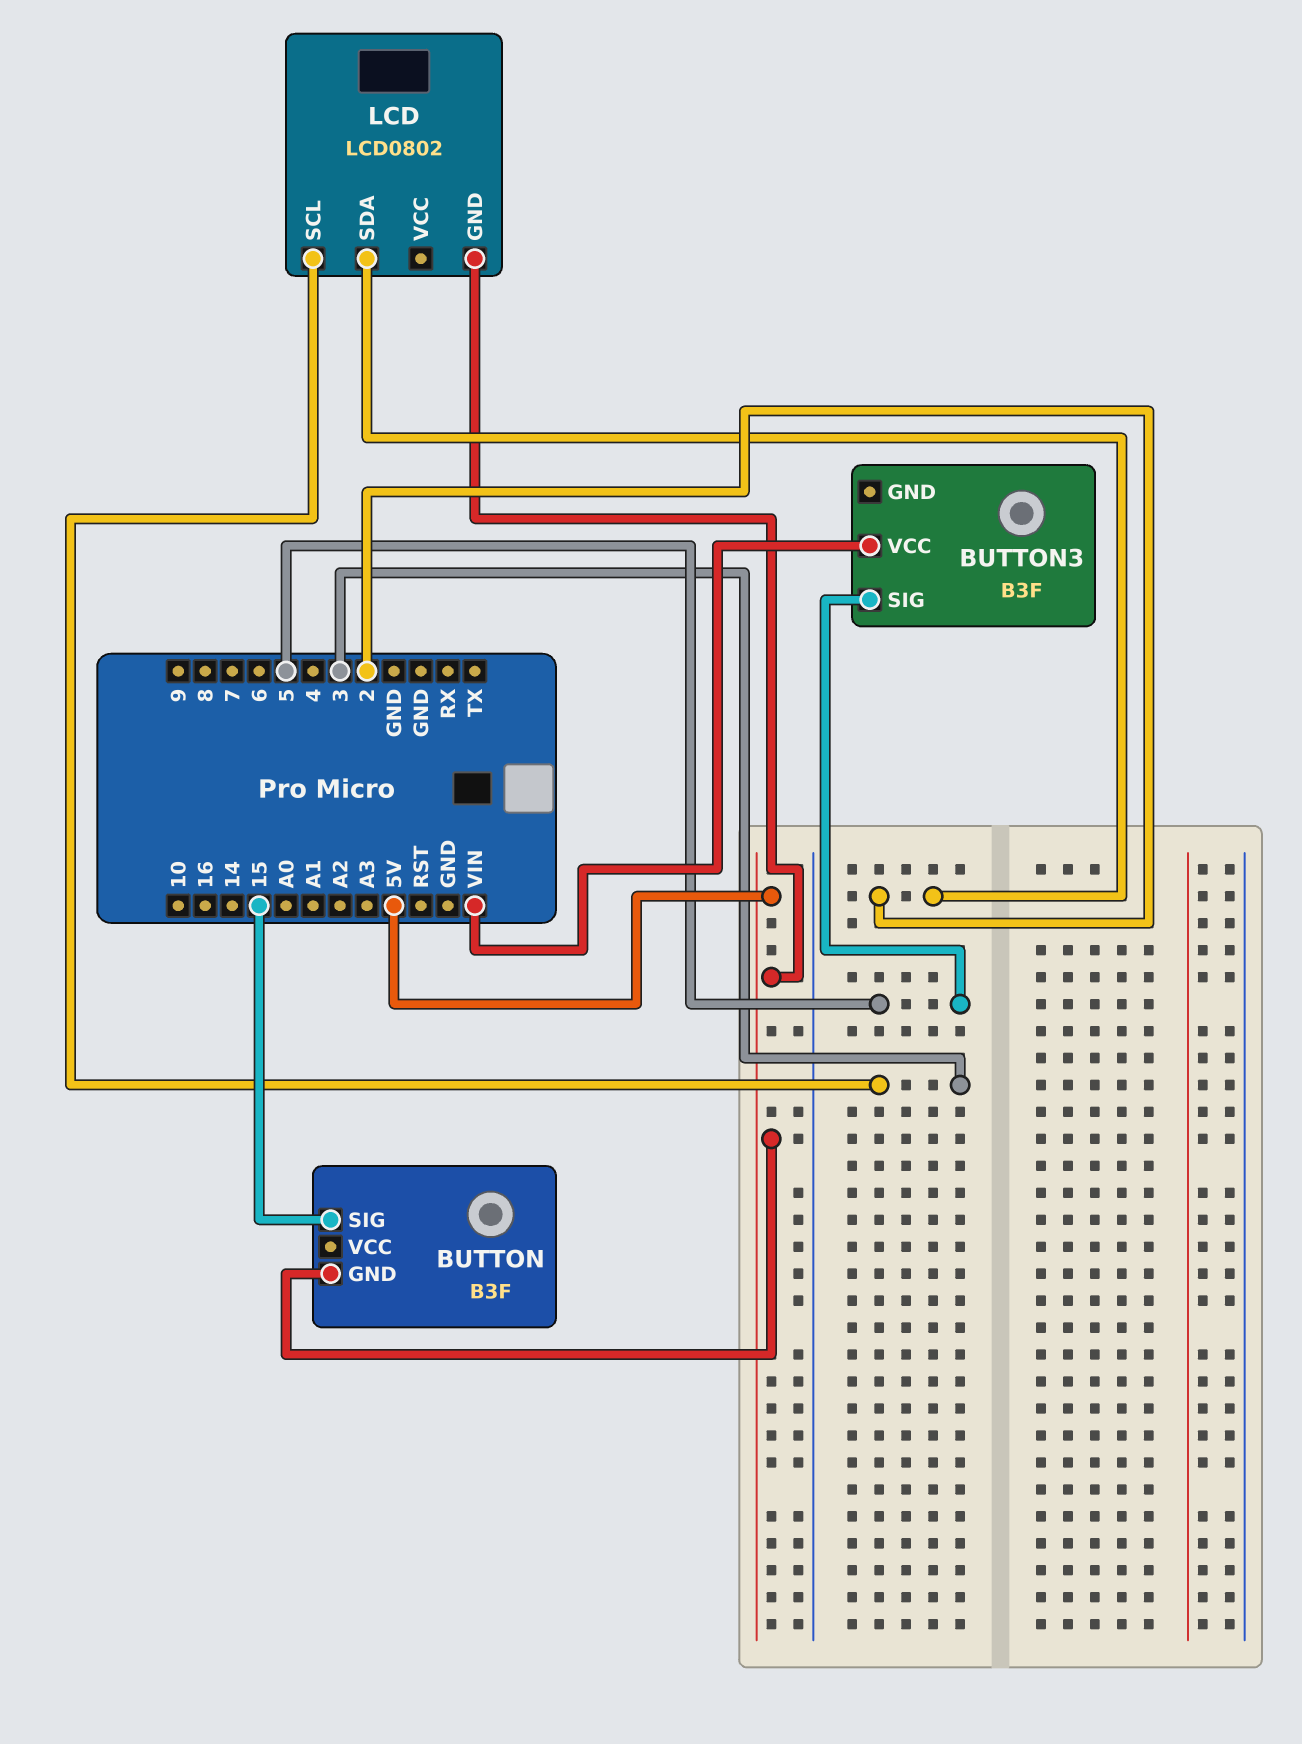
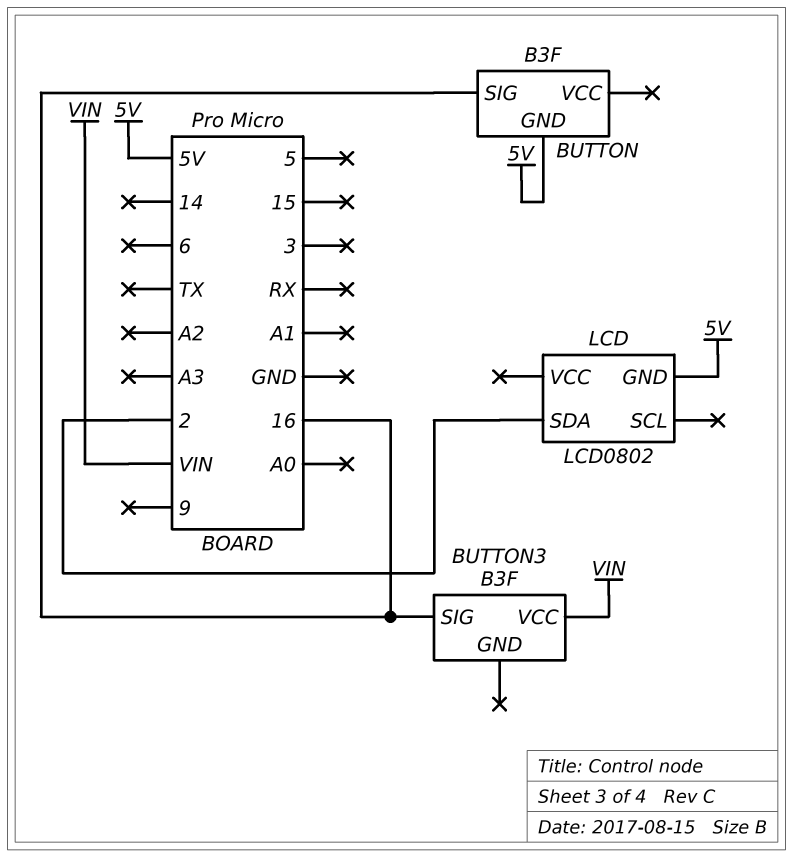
BUTTON pin SIG: 15 -> 16
BUTTON3 pin SIG: 5 -> 16
LCD pin SCL: 3 -> none

